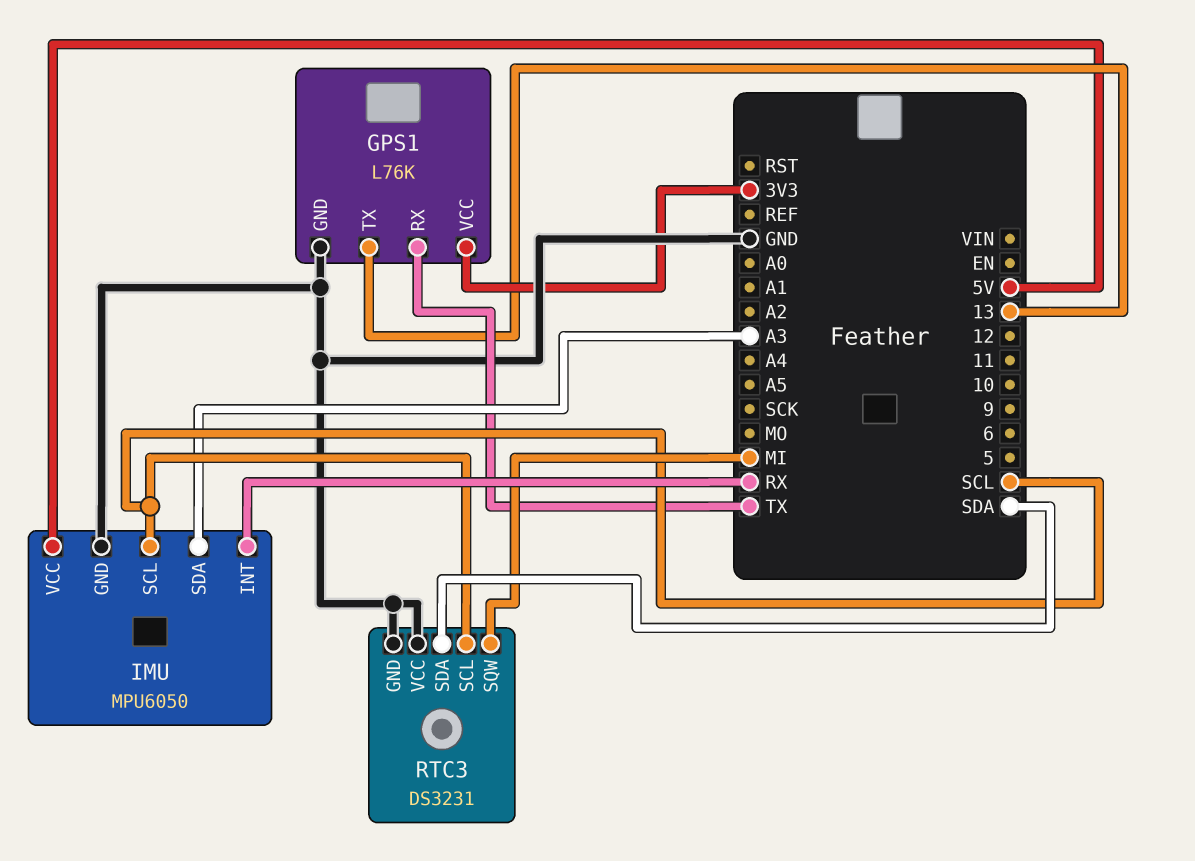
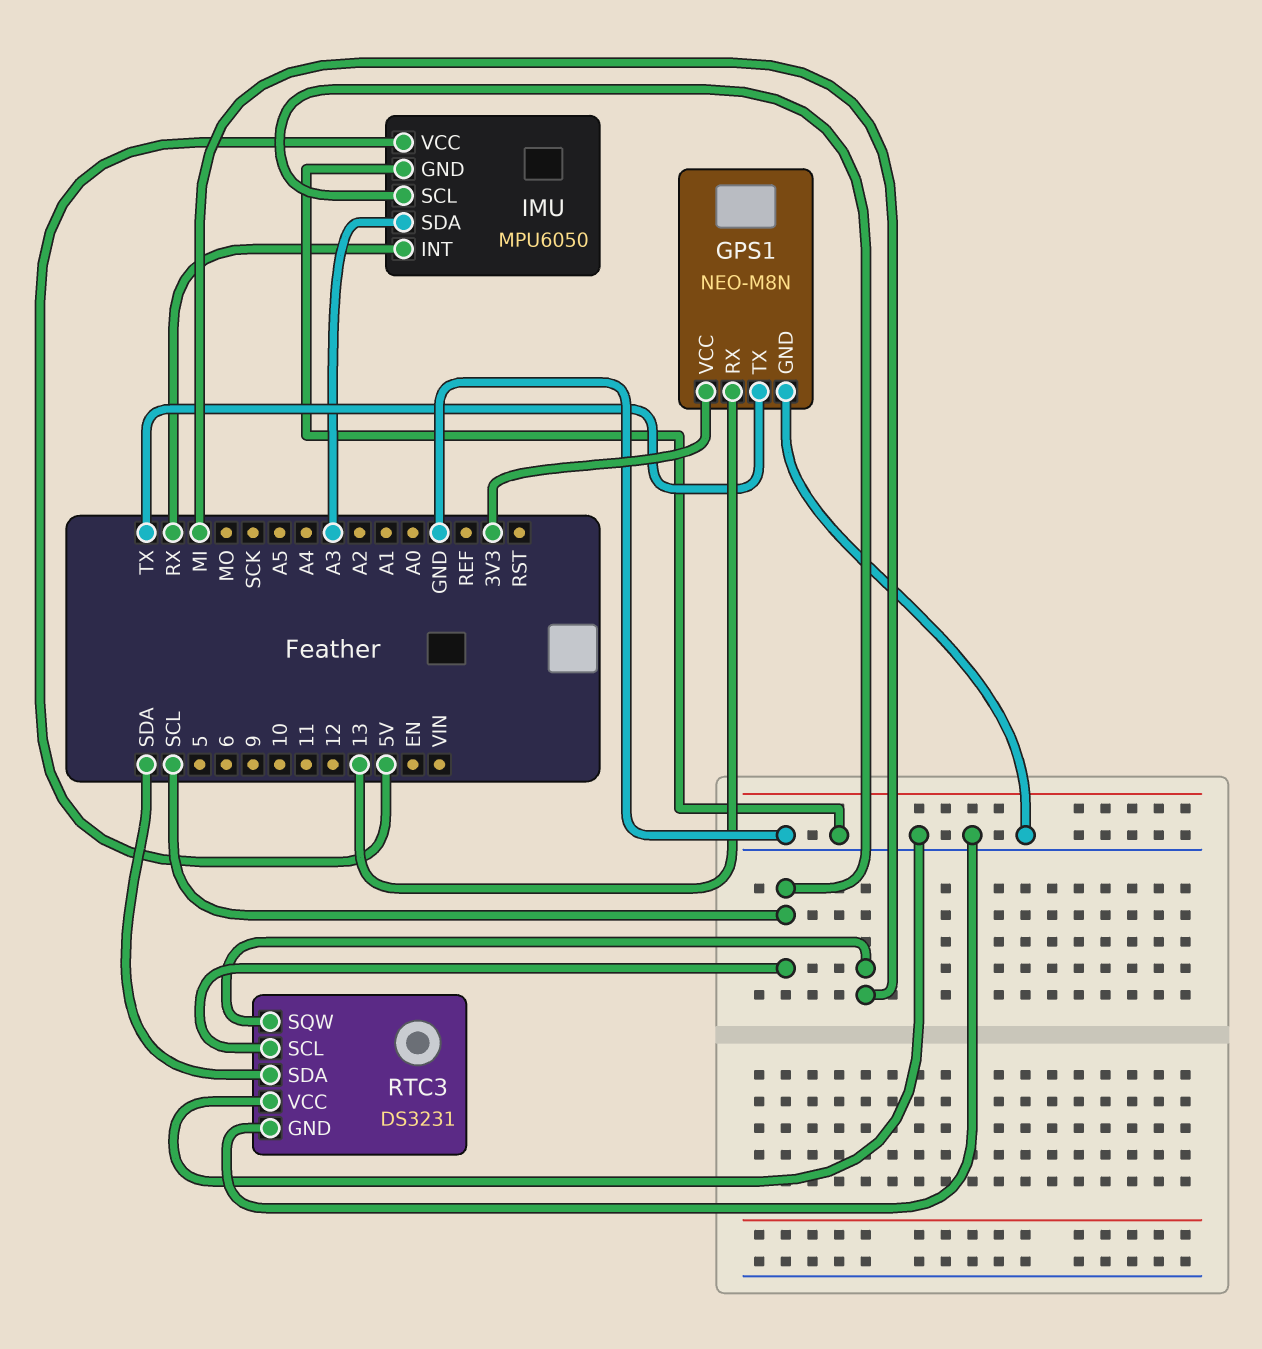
GPS1: L76K -> NEO-M8N
GPS1 pin RX: TX -> 13
GPS1 pin TX: 13 -> TX

